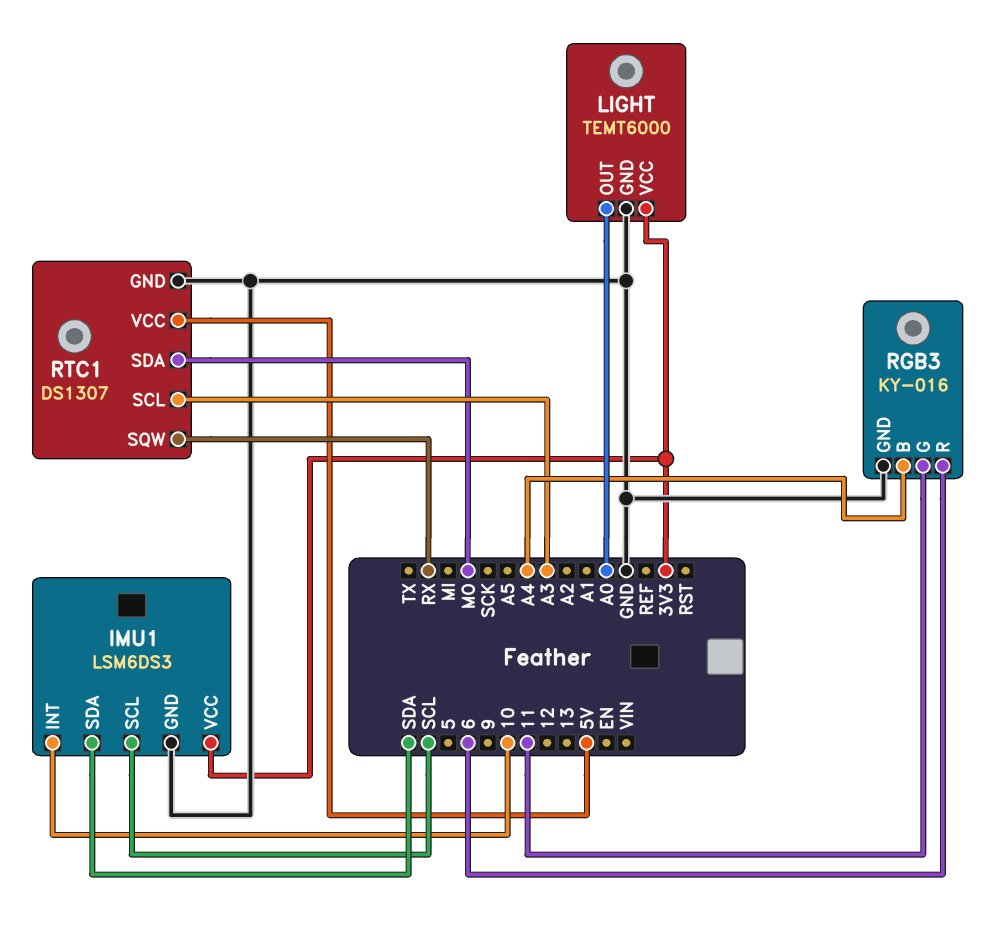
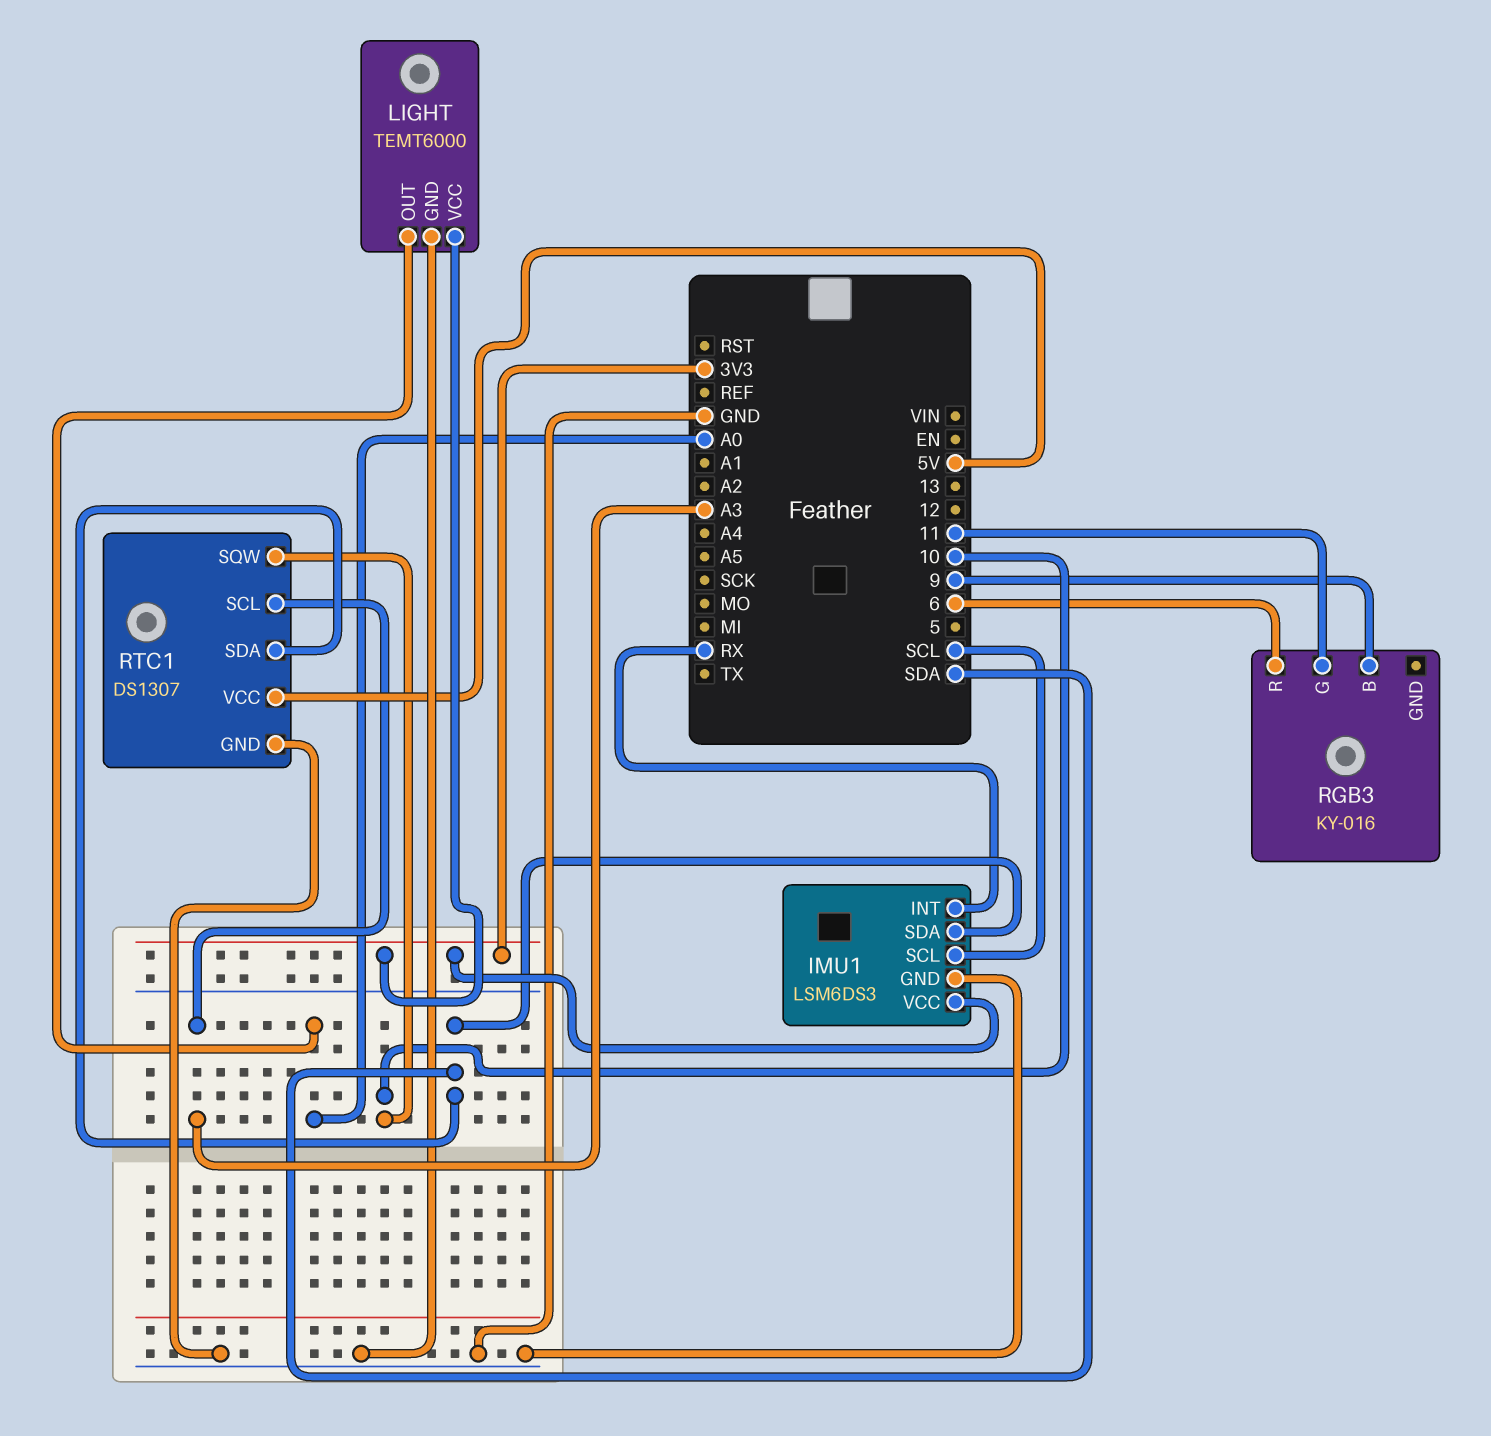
IMU1 pin INT: 10 -> RX
RGB3 pin B: A4 -> 9
RGB3 pin GND: GND -> none
RTC1 pin SDA: MO -> SDA
RTC1 pin SQW: RX -> 10

